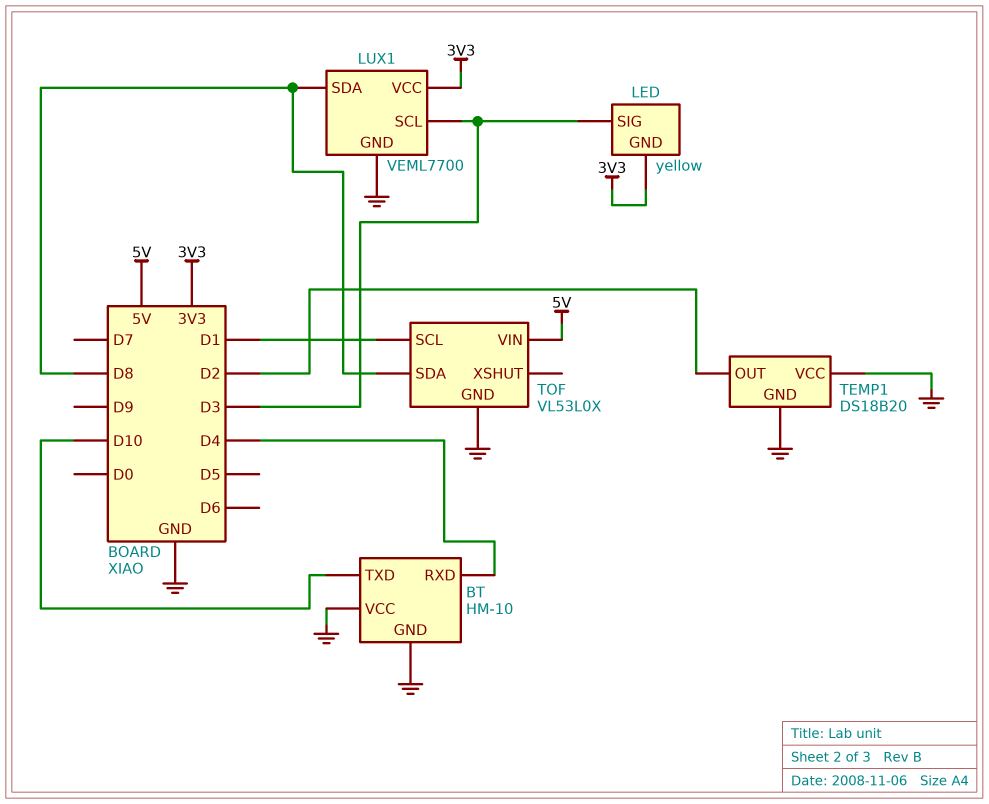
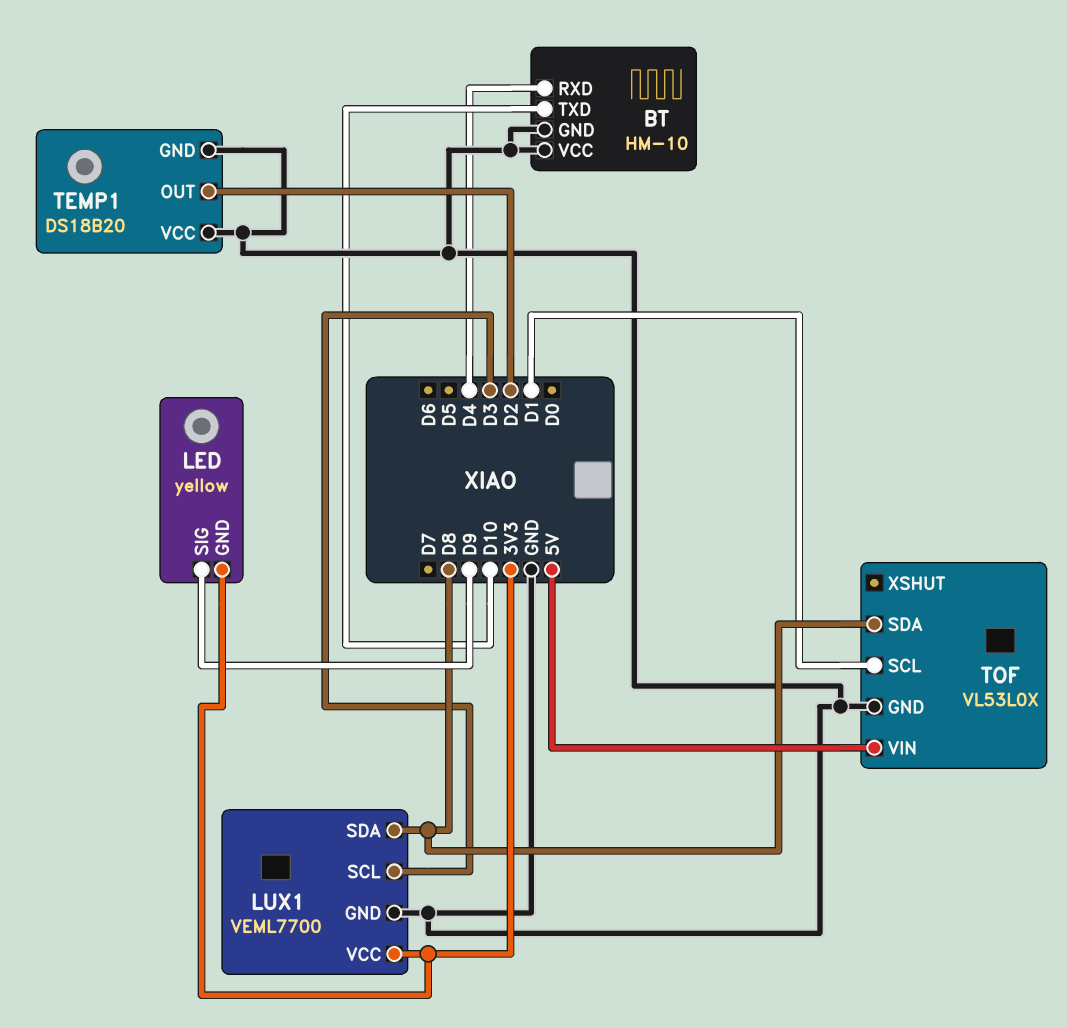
LED pin SIG: D3 -> D9

